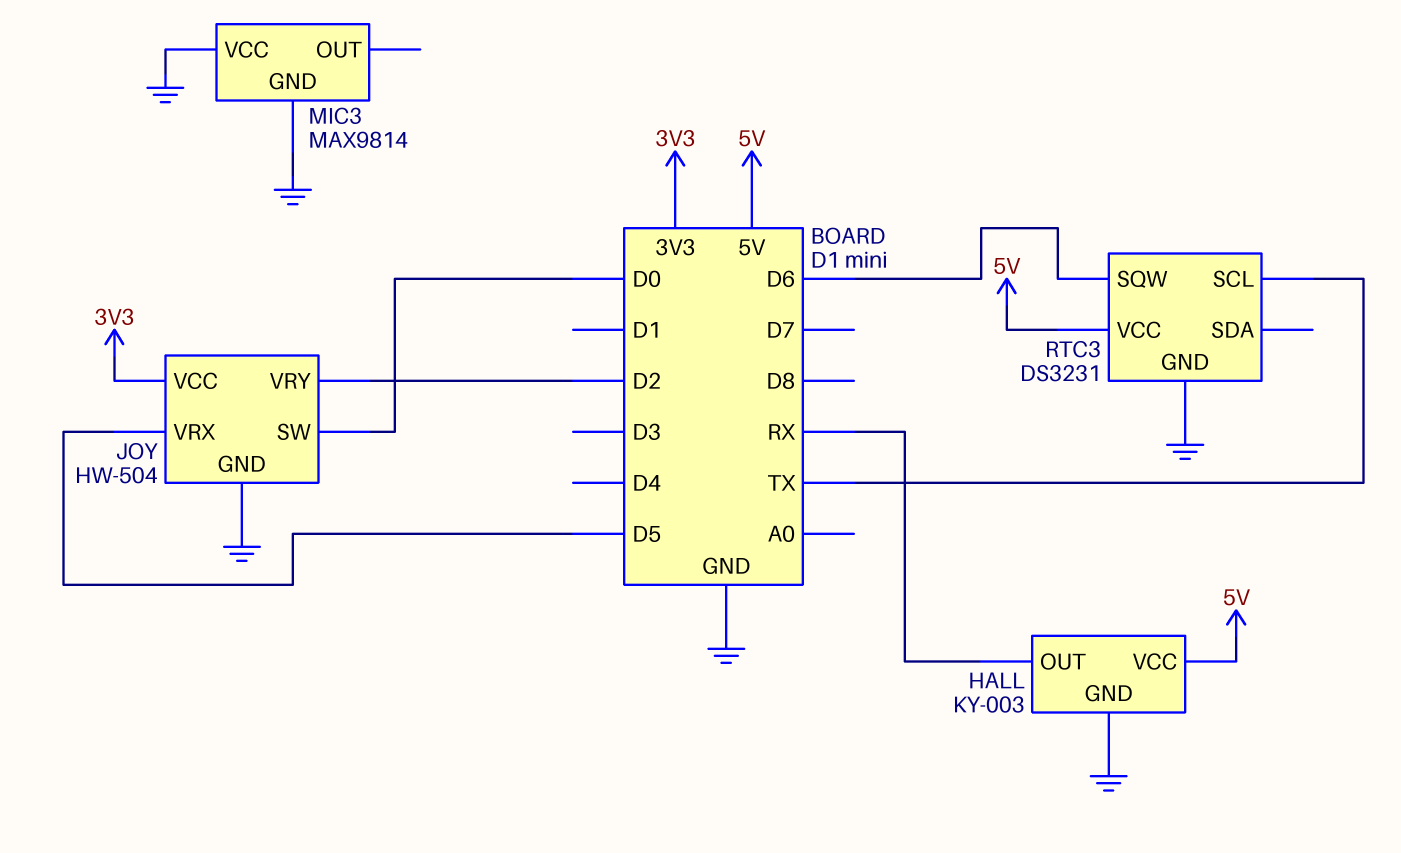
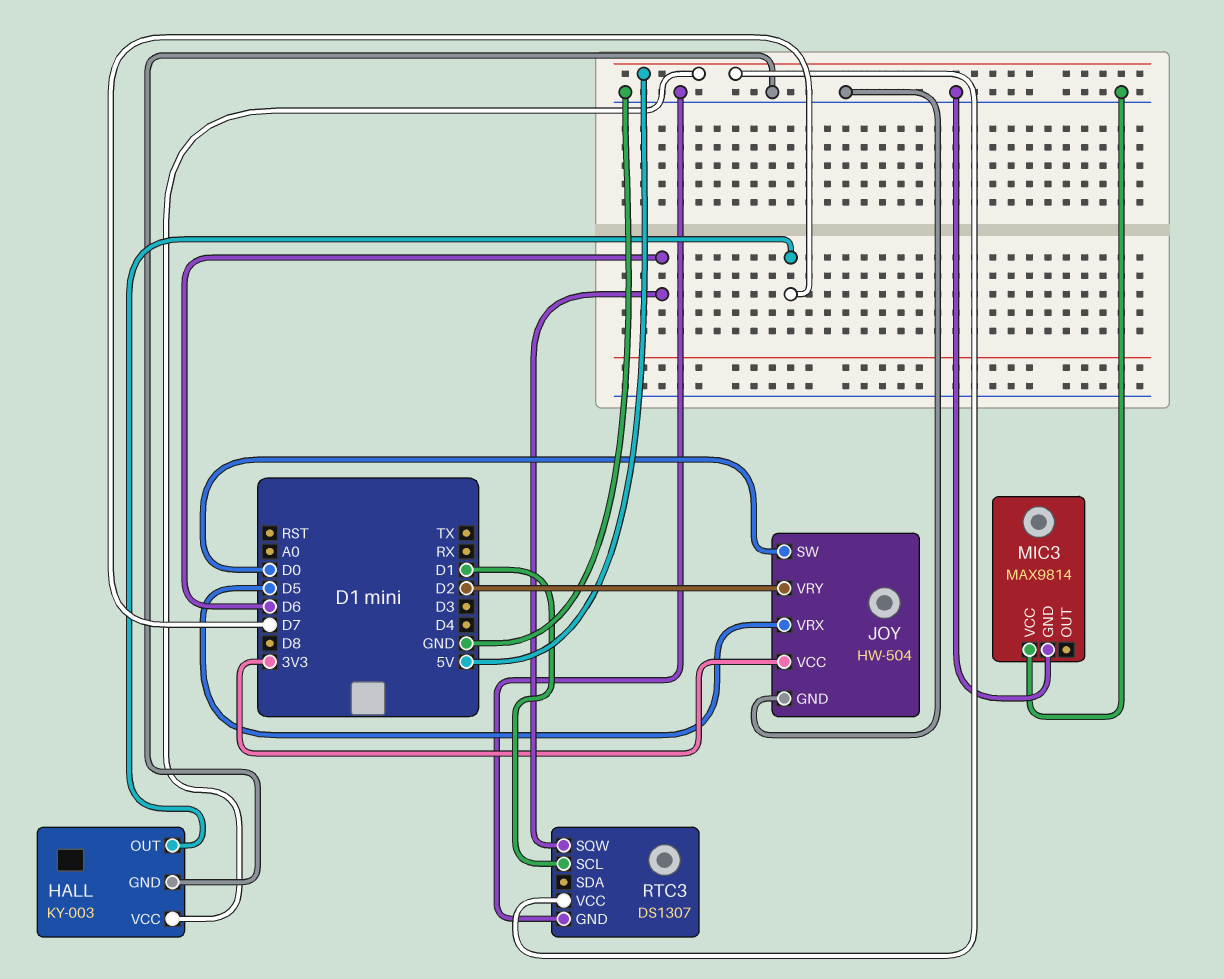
HALL pin OUT: RX -> D7
RTC3: DS3231 -> DS1307
RTC3 pin SCL: TX -> D1

